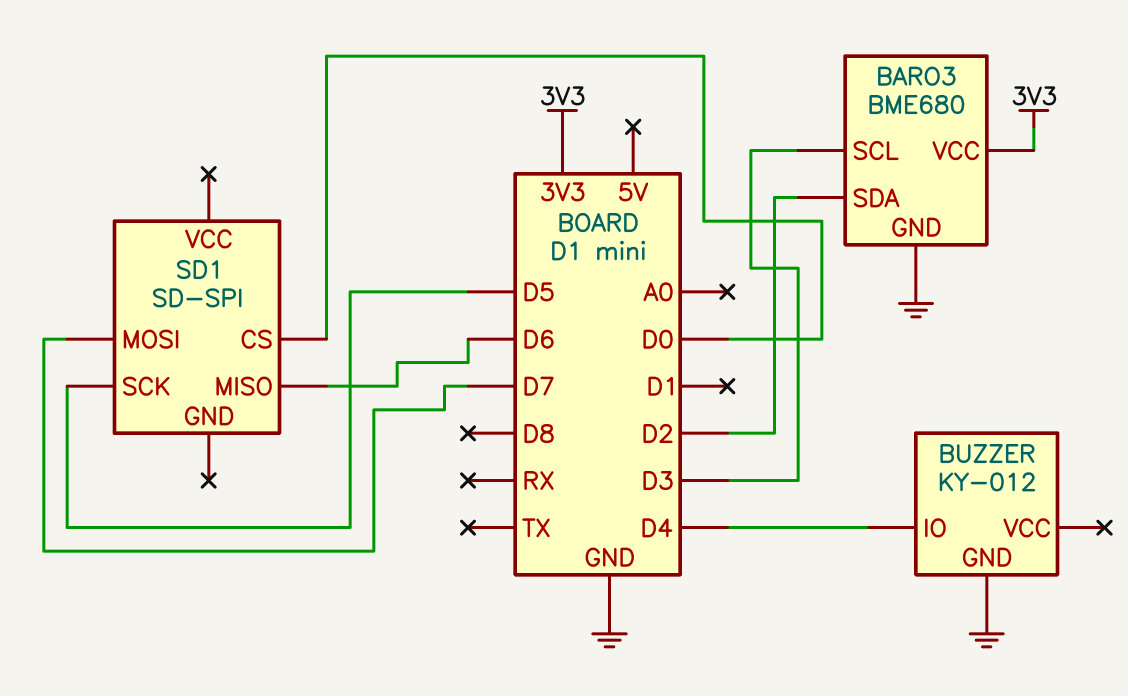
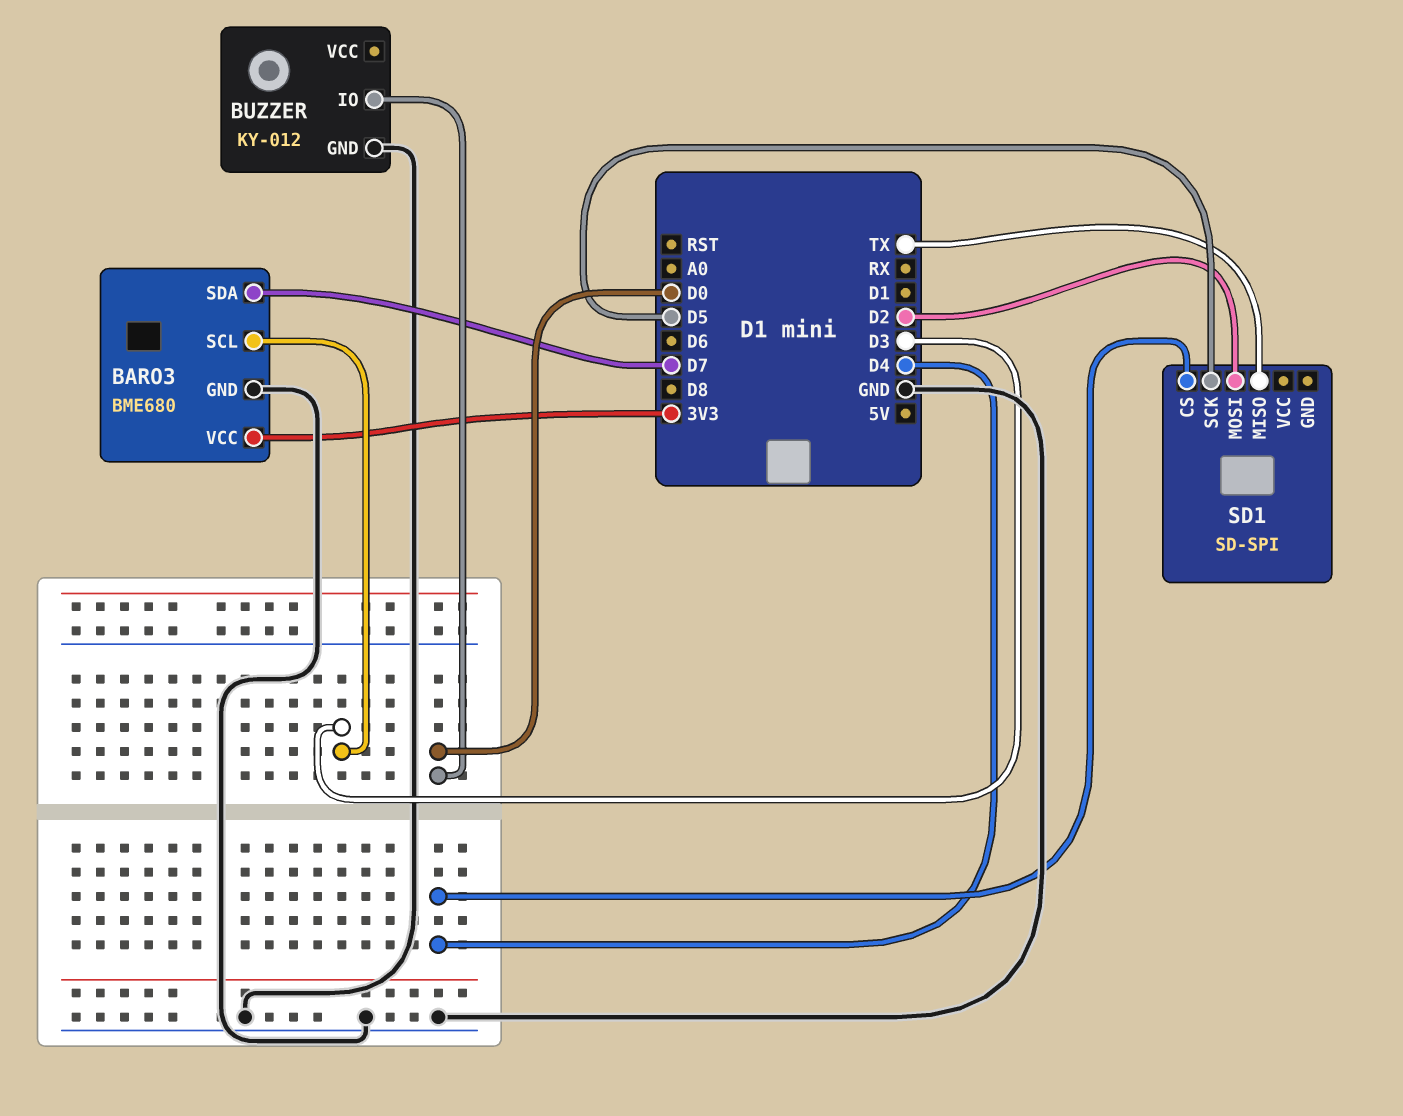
BARO3 pin SDA: D2 -> D7
BUZZER pin IO: D4 -> D0
SD1 pin CS: D0 -> D4
SD1 pin MISO: D6 -> TX
SD1 pin MOSI: D7 -> D2

